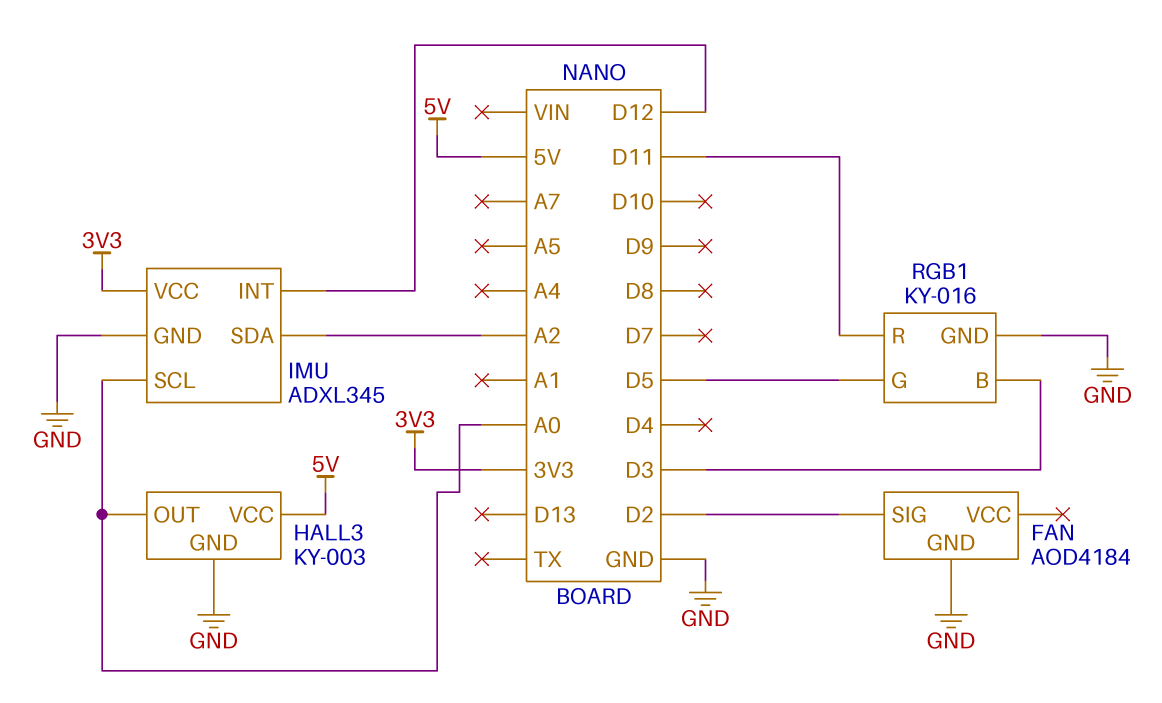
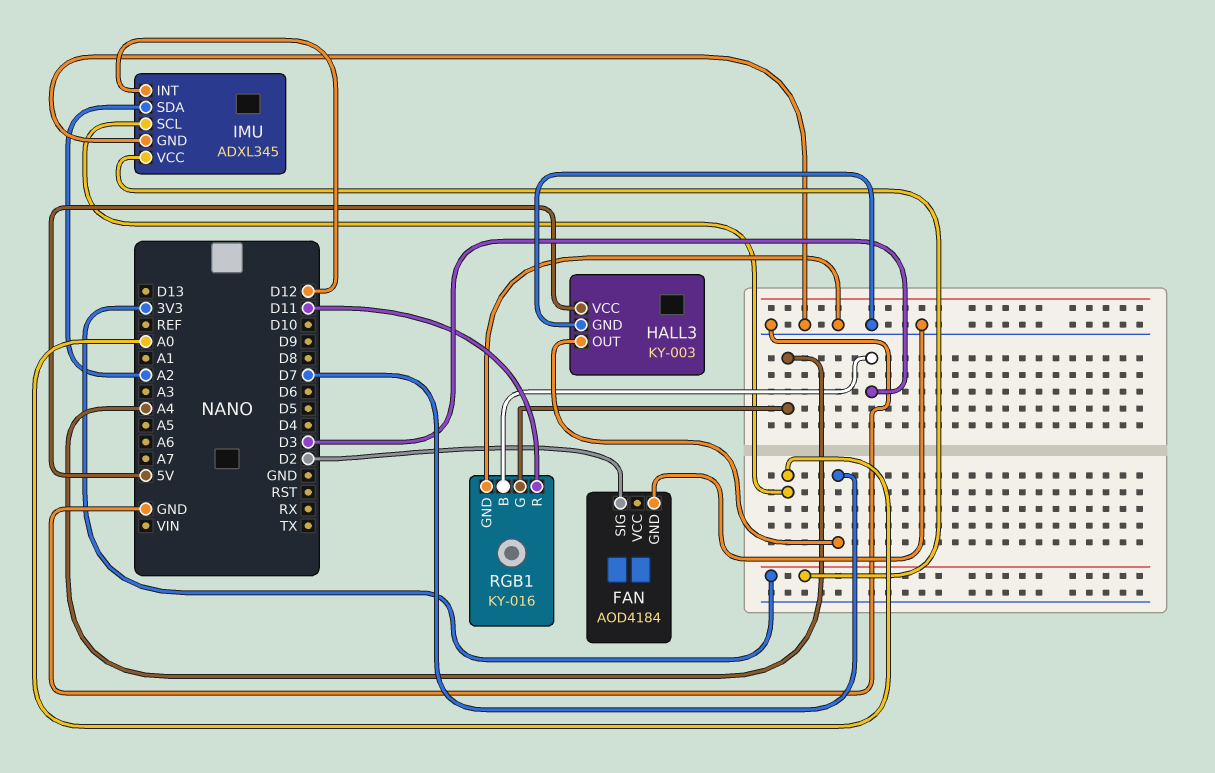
HALL3 pin OUT: A0 -> D7
RGB1 pin G: D5 -> A4

